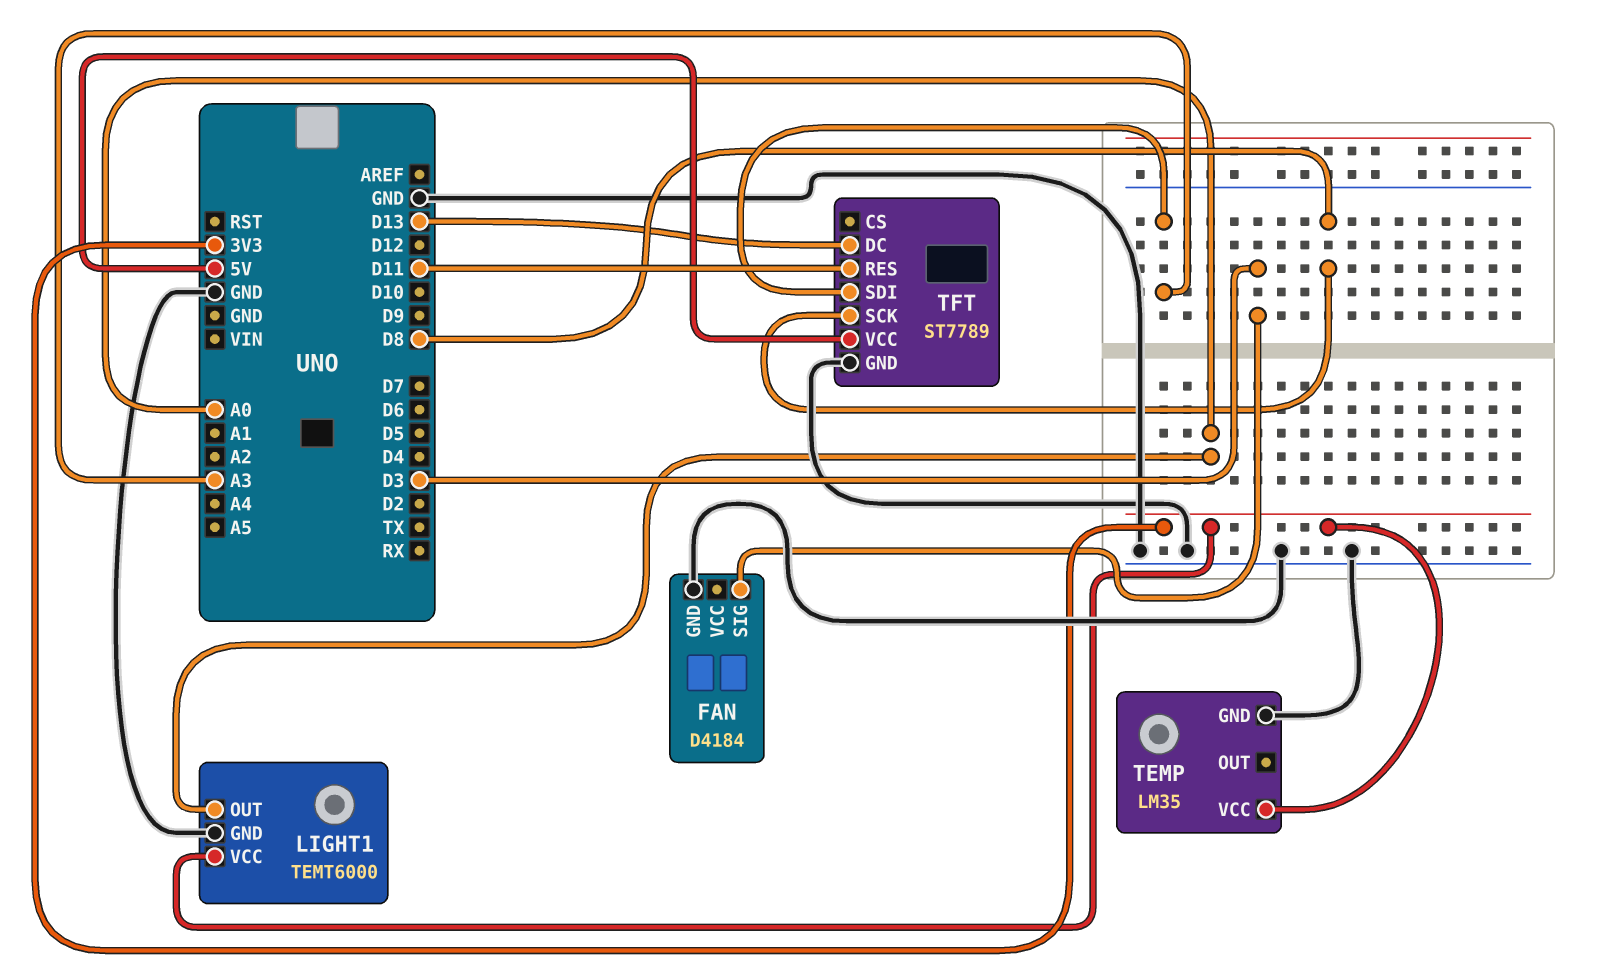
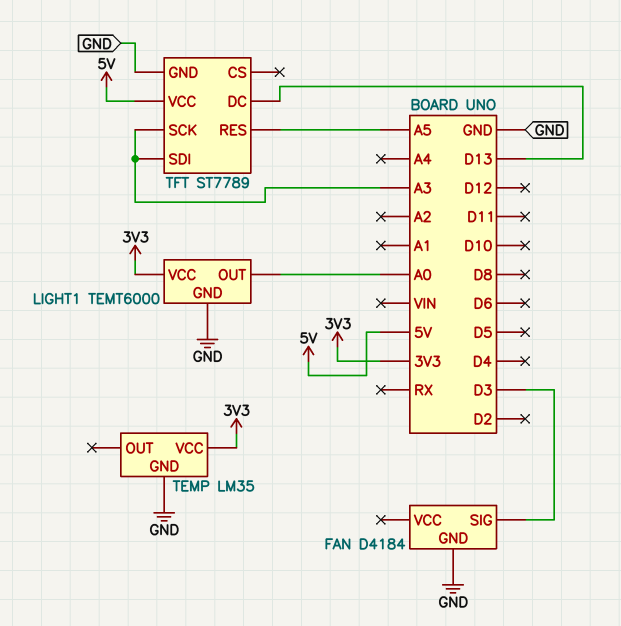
TFT pin RES: D11 -> A5
TFT pin SCK: D8 -> A3

